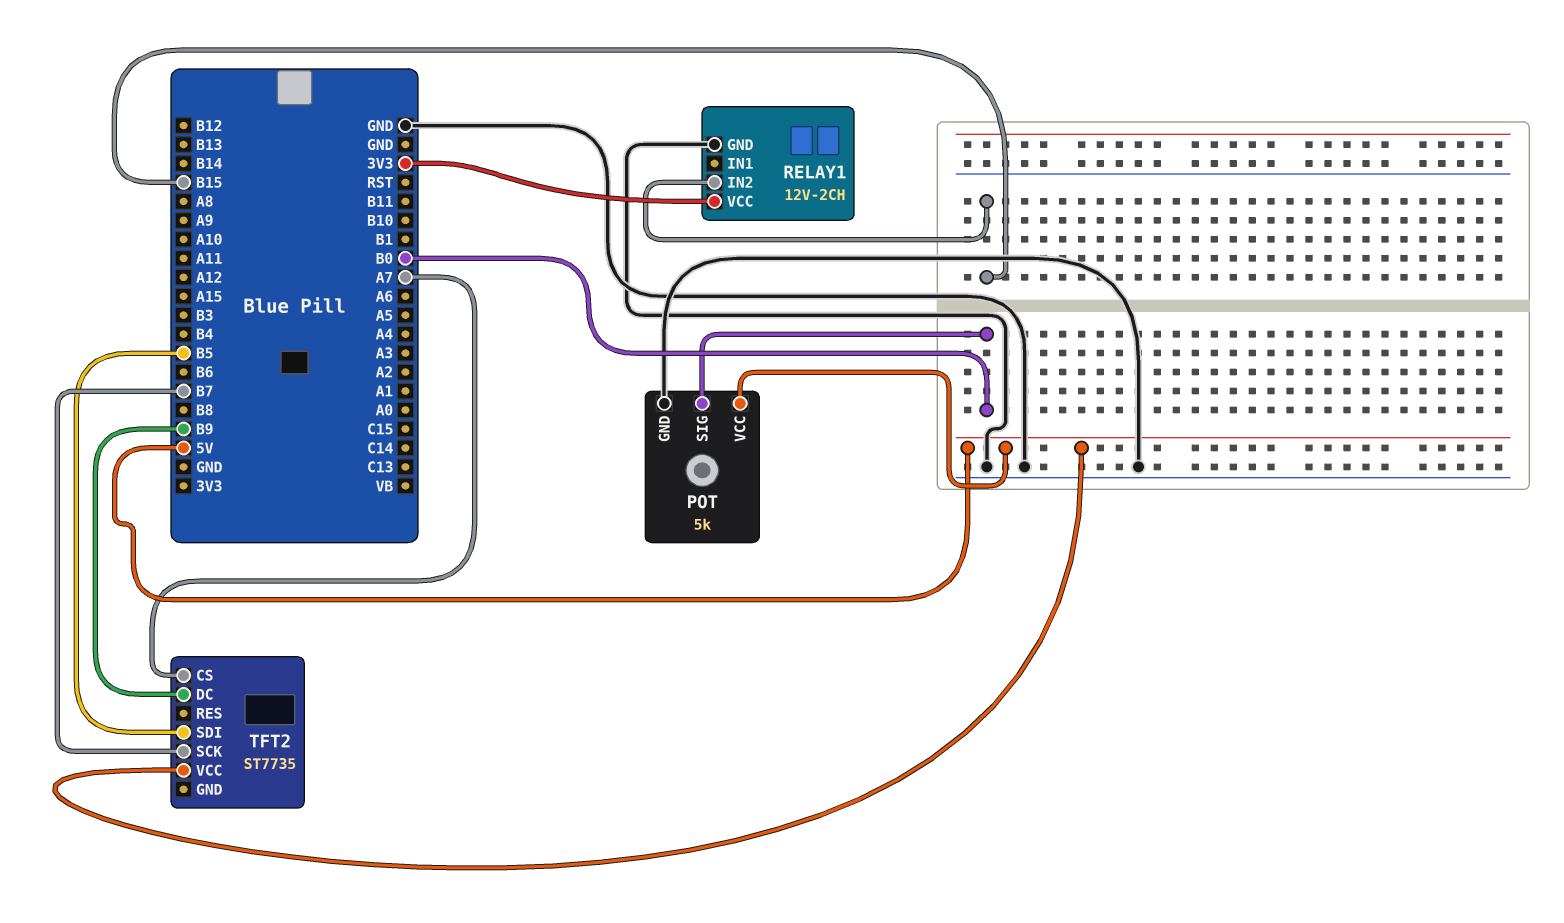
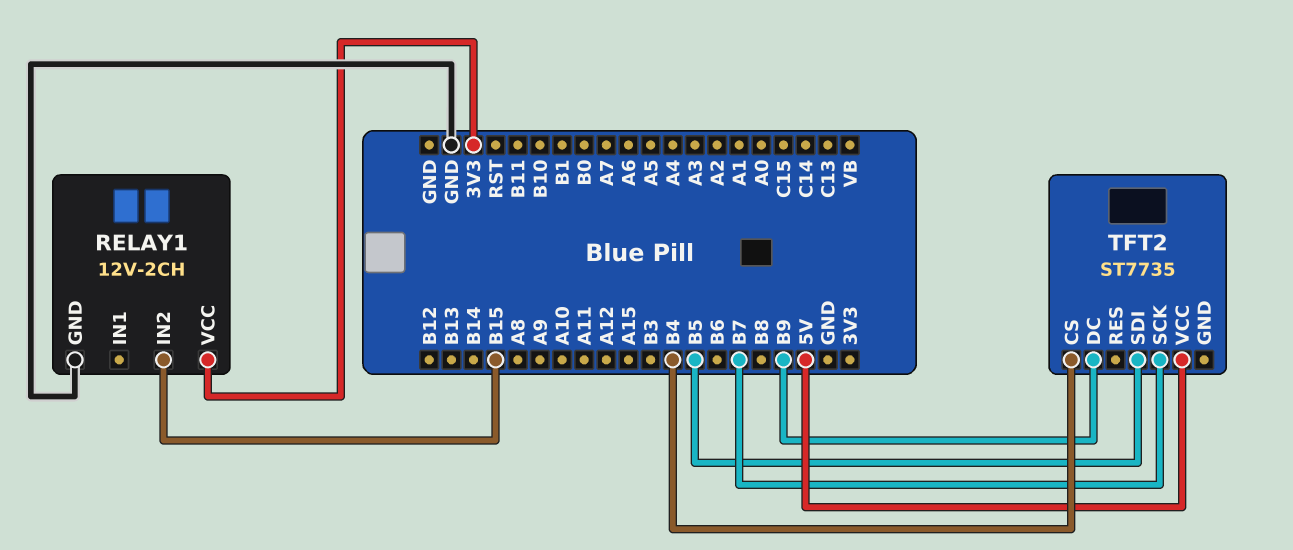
POT: 5k -> none
POT pin GND: GND -> none
POT pin SIG: B0 -> none
POT pin VCC: 5V -> none
TFT2 pin CS: A7 -> B4

